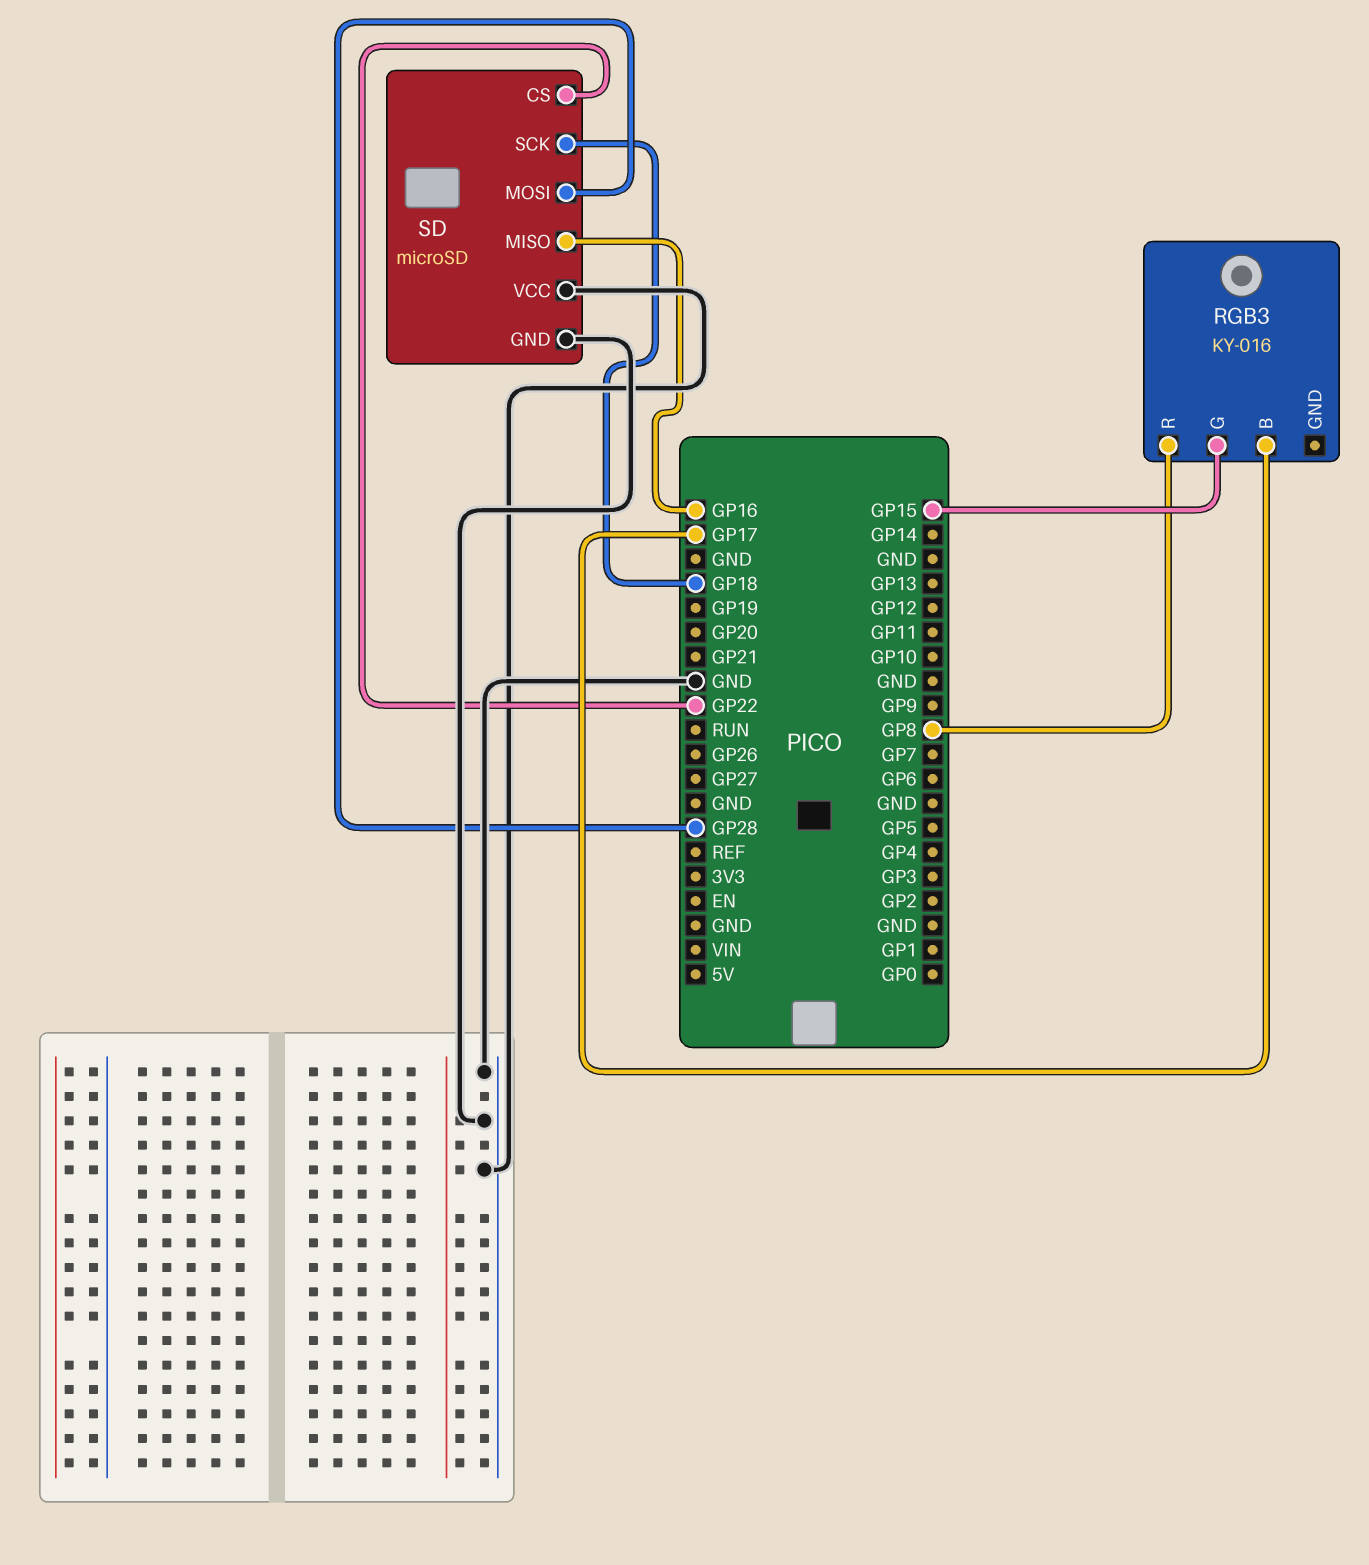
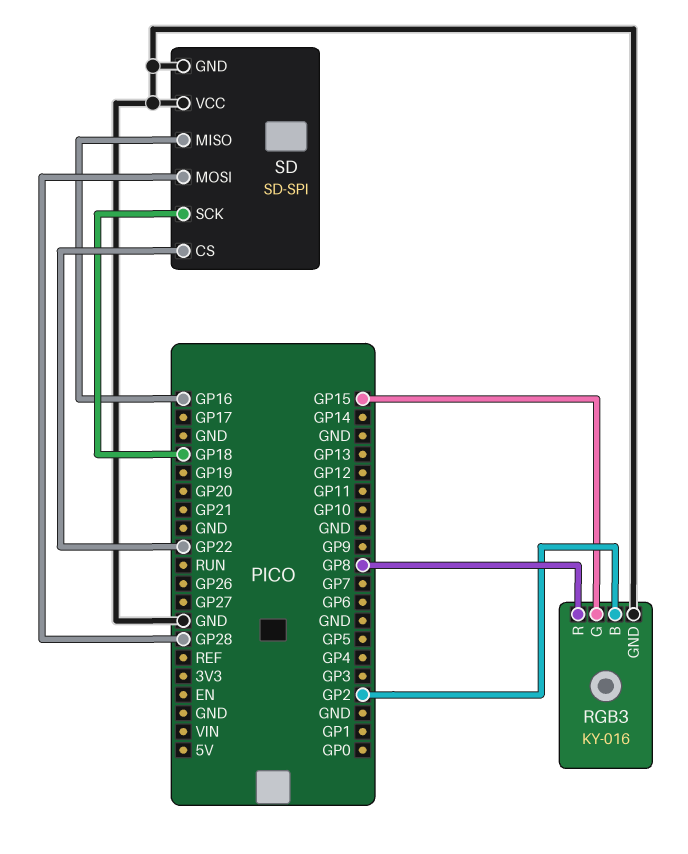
RGB3 pin B: GP17 -> GP2
RGB3 pin GND: none -> GND
SD: microSD -> SD-SPI

